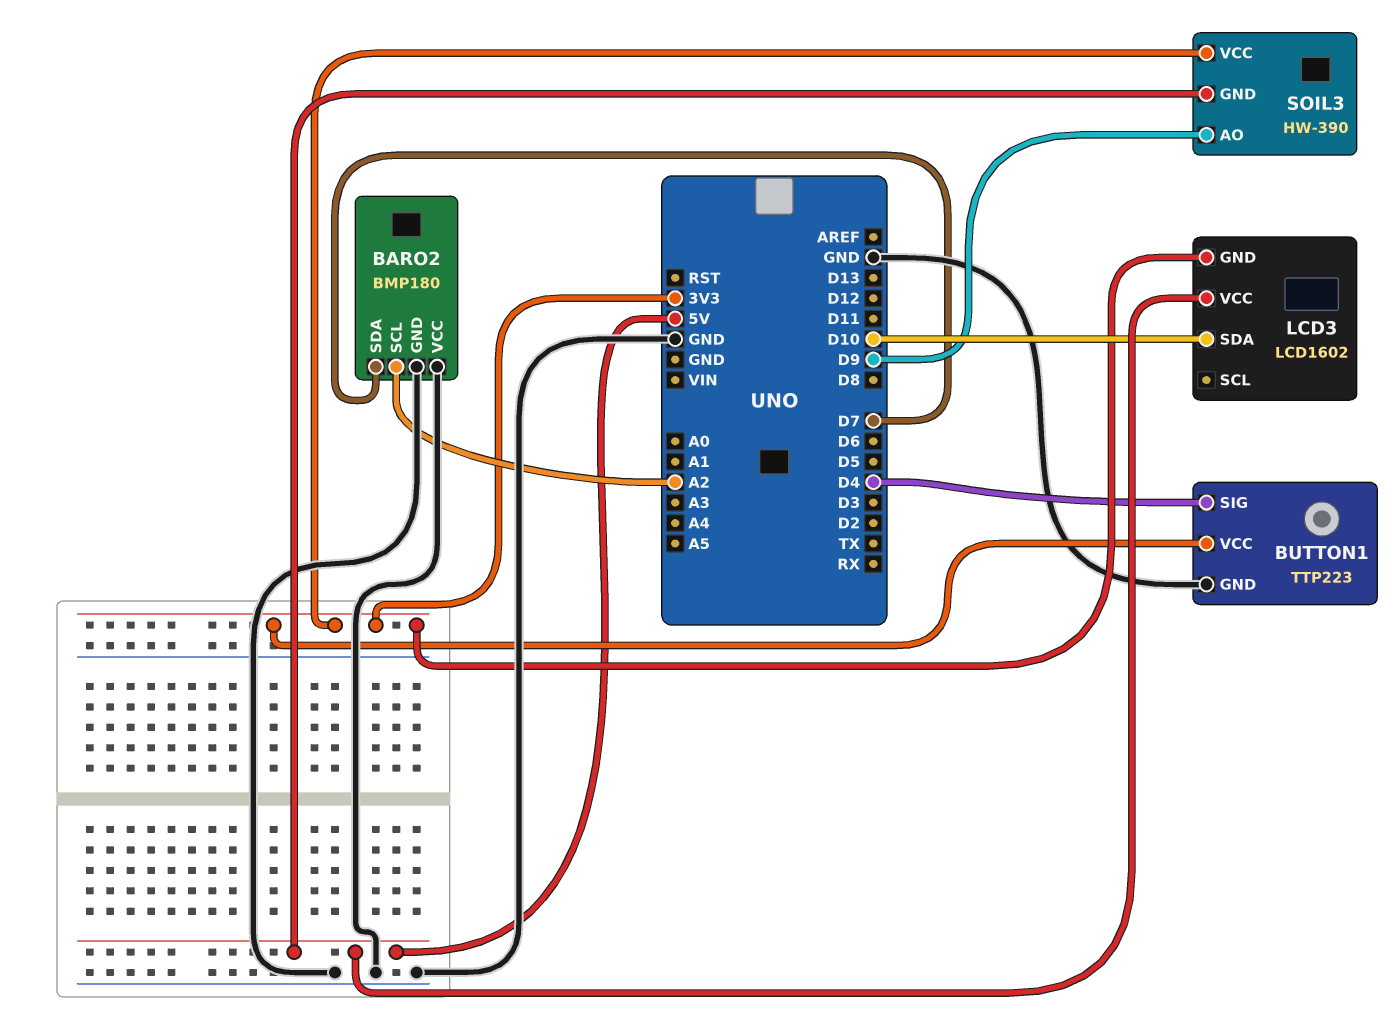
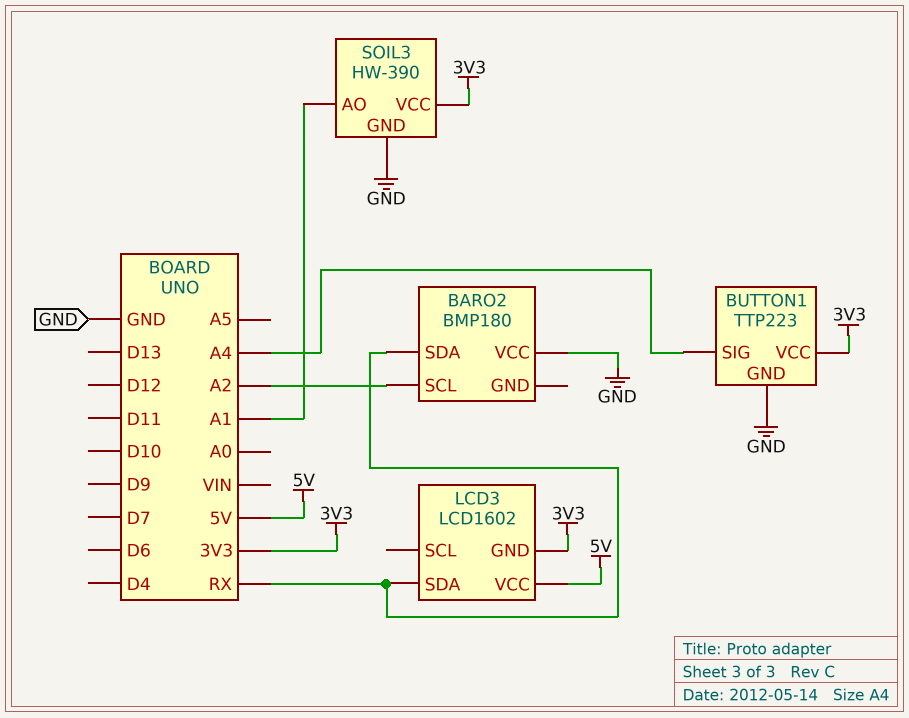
BARO2 pin GND: GND -> none
BARO2 pin SDA: D7 -> RX
BUTTON1 pin SIG: D4 -> A4
LCD3 pin SDA: D10 -> RX
SOIL3 pin AO: D9 -> A1
SOIL3 pin GND: 5V -> GND

